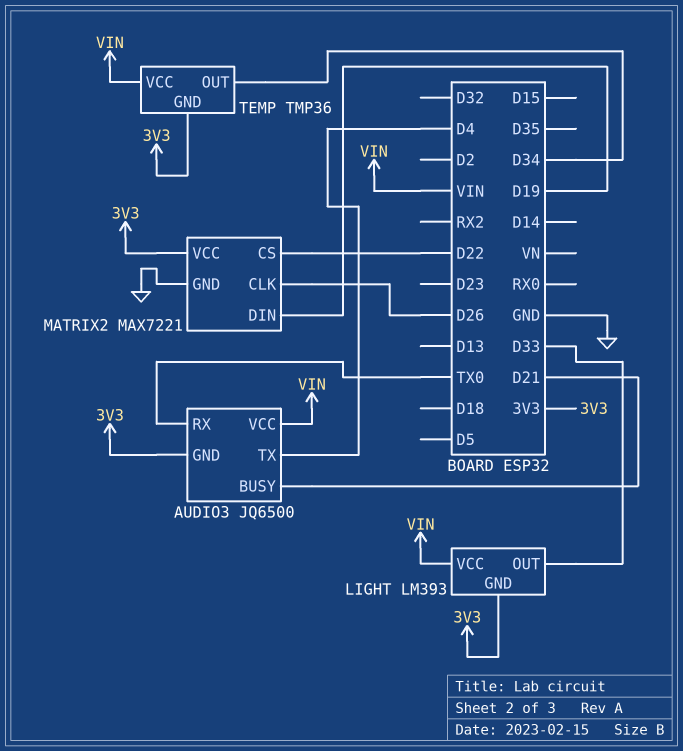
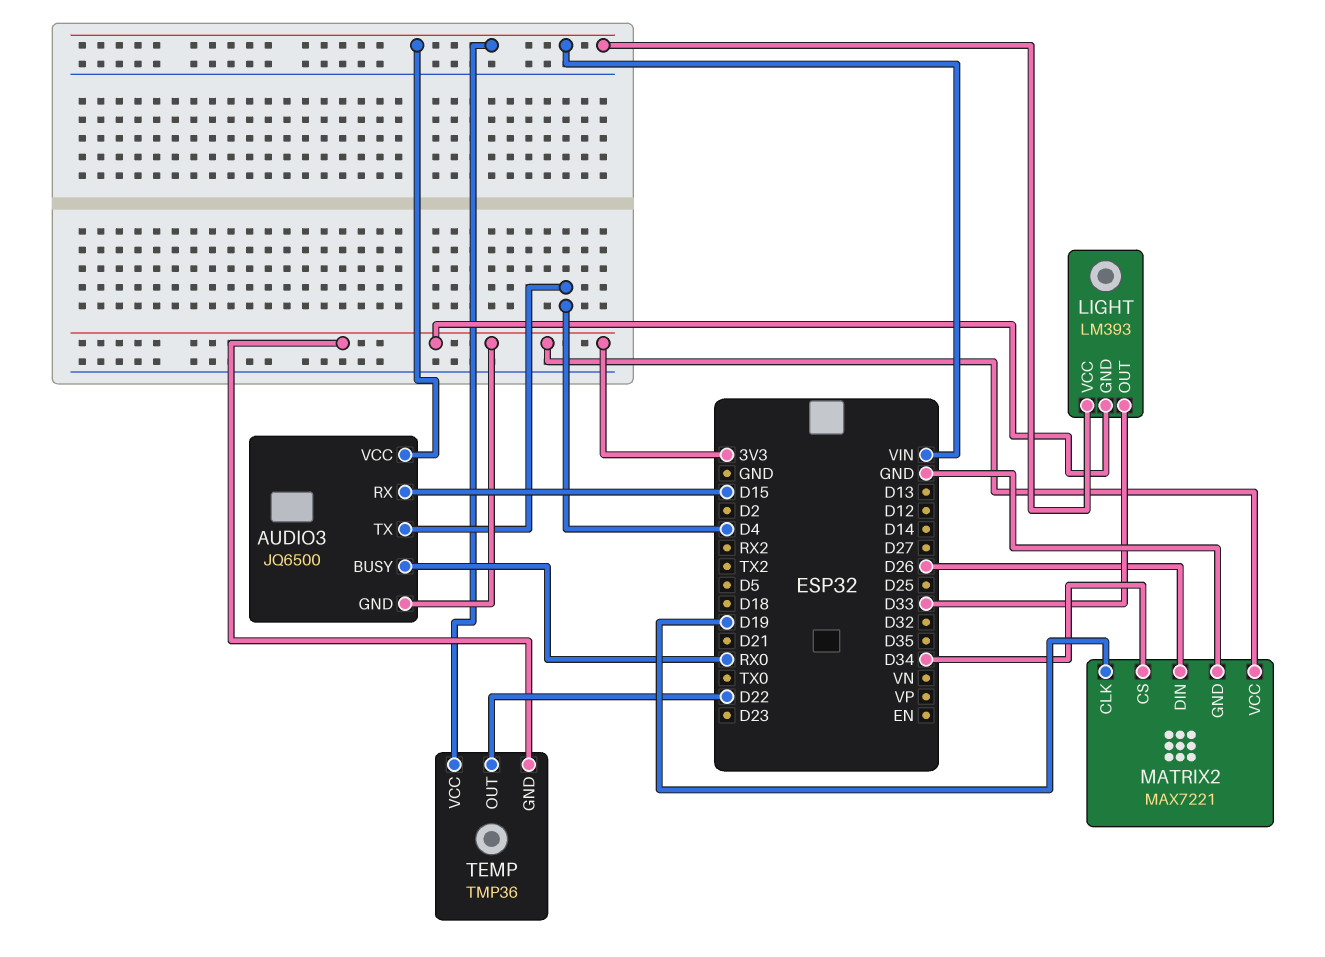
AUDIO3 pin BUSY: D21 -> RX0
AUDIO3 pin RX: TX0 -> D15
MATRIX2 pin CLK: D26 -> D19
MATRIX2 pin CS: D22 -> D34
MATRIX2 pin DIN: D19 -> D26
TEMP pin OUT: D34 -> D22

